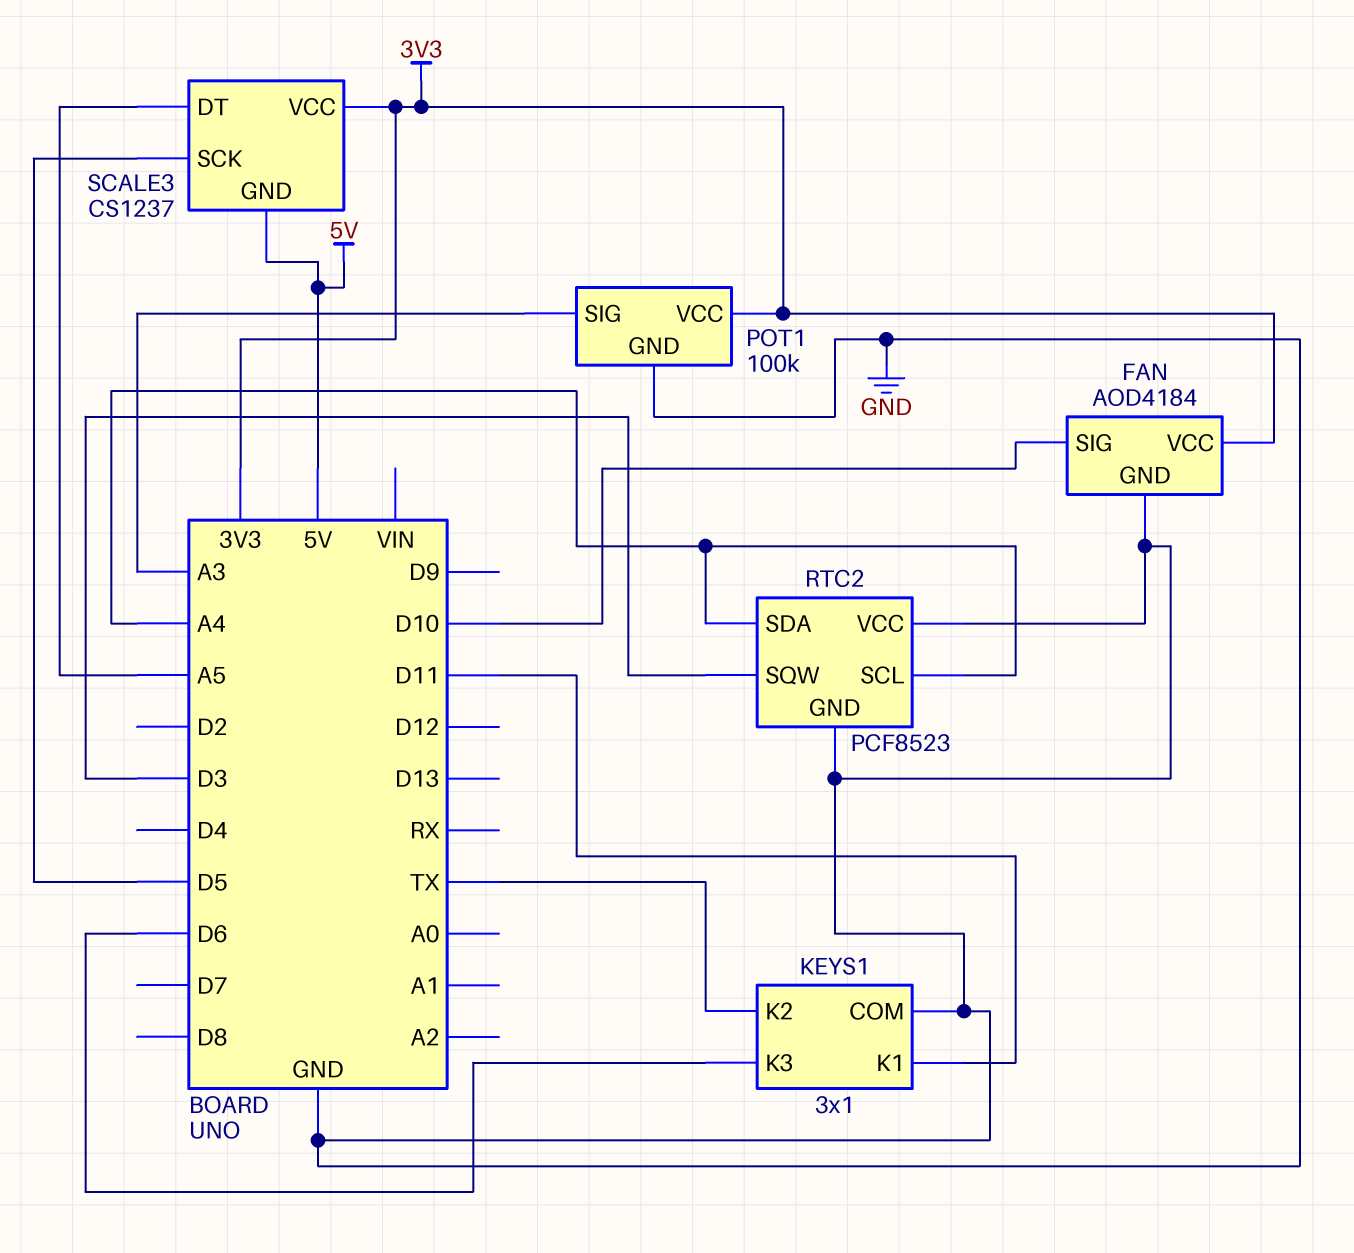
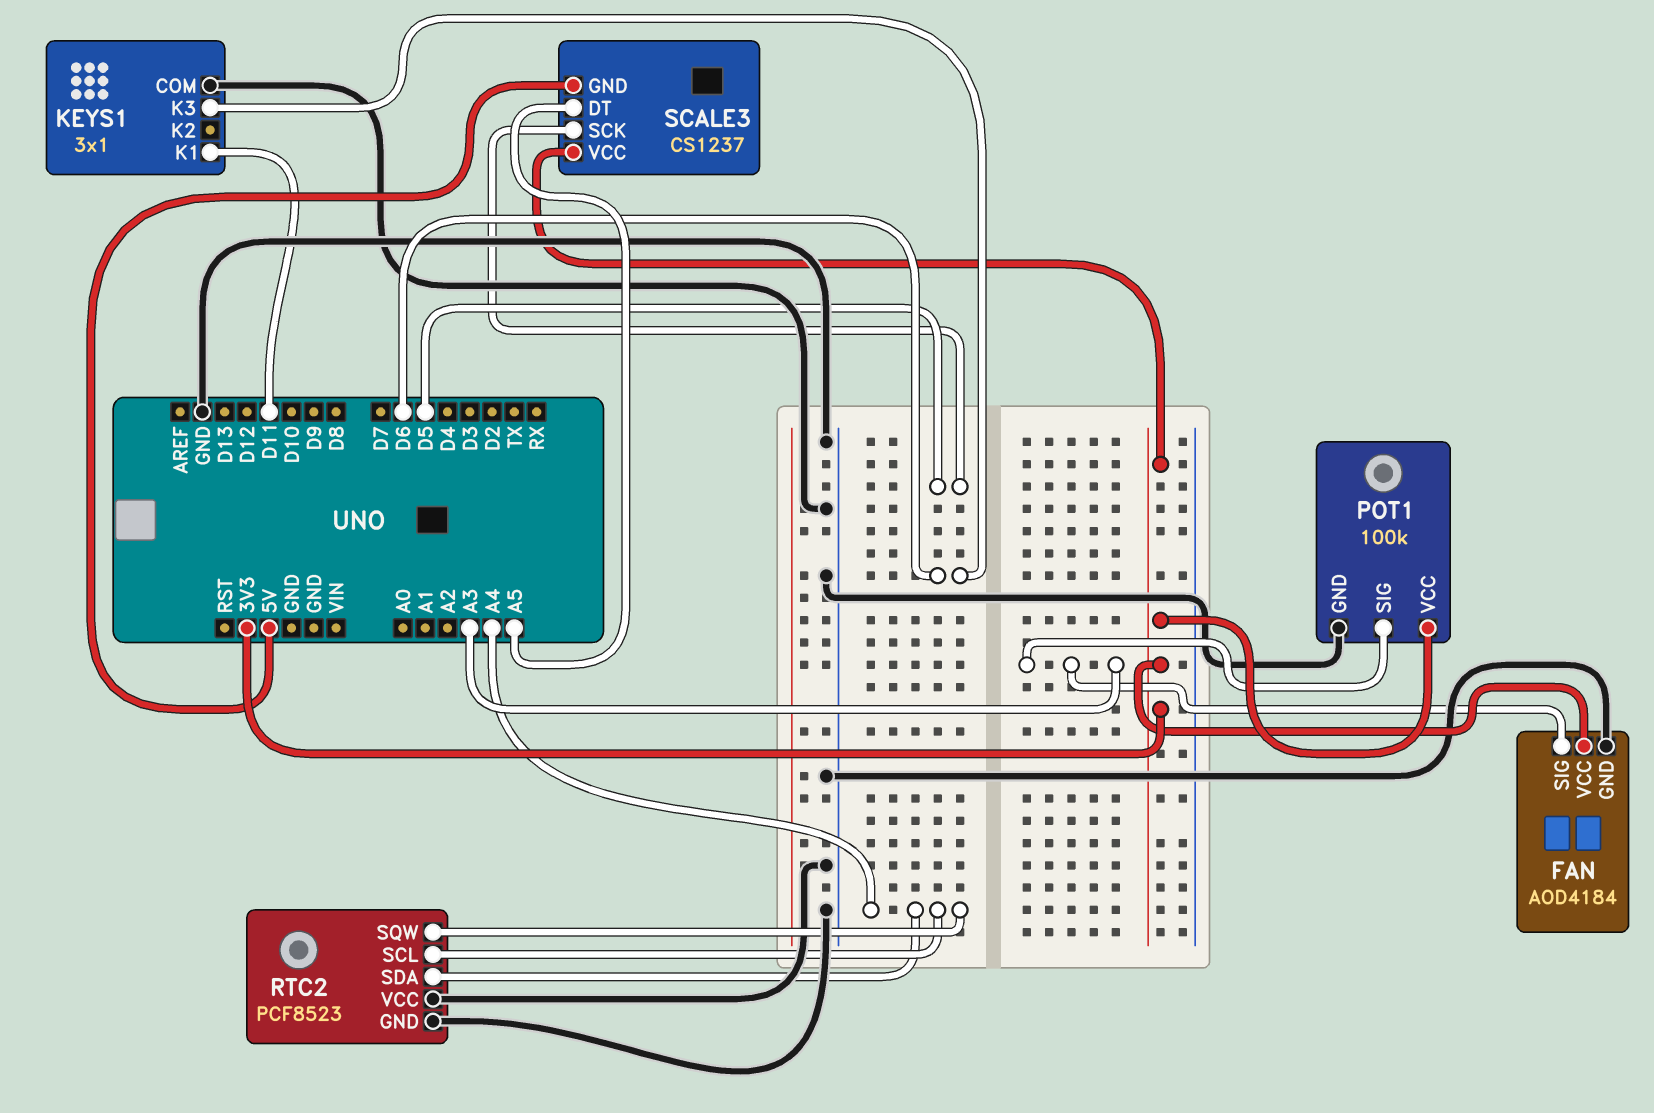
FAN pin SIG: D10 -> A3
KEYS1 pin K2: TX -> none
RTC2 pin SQW: D3 -> A4

